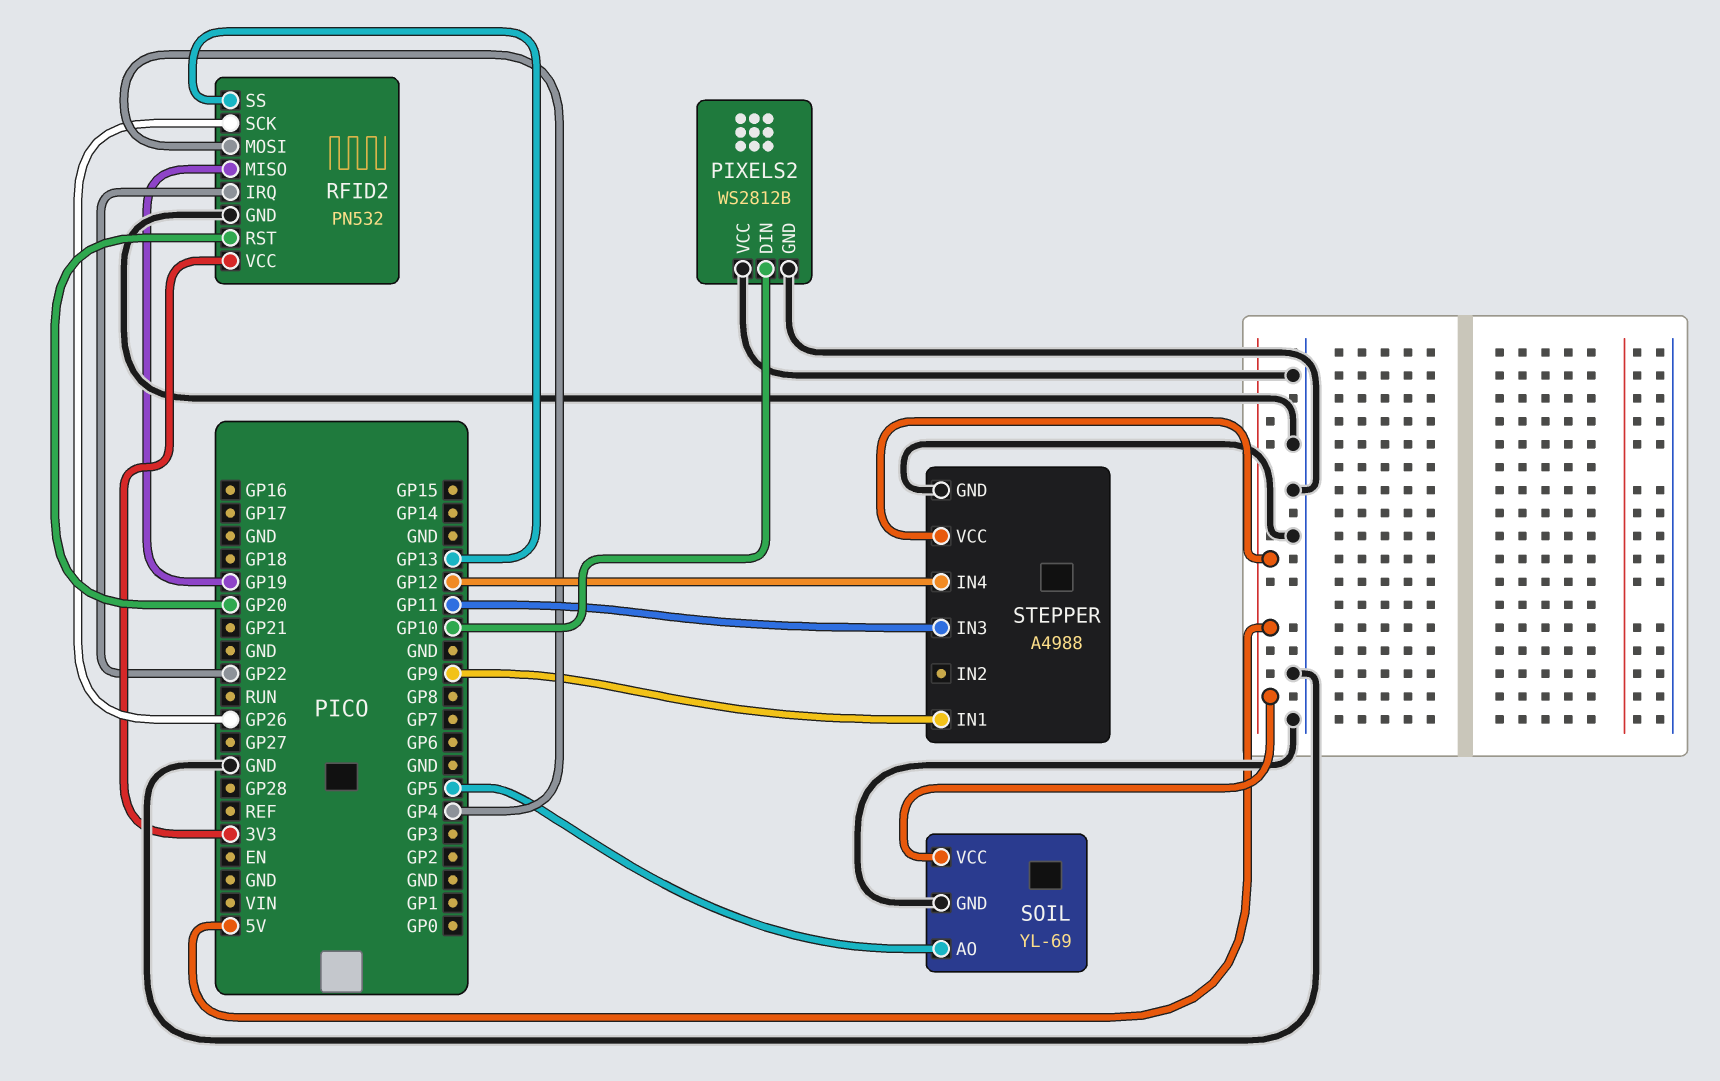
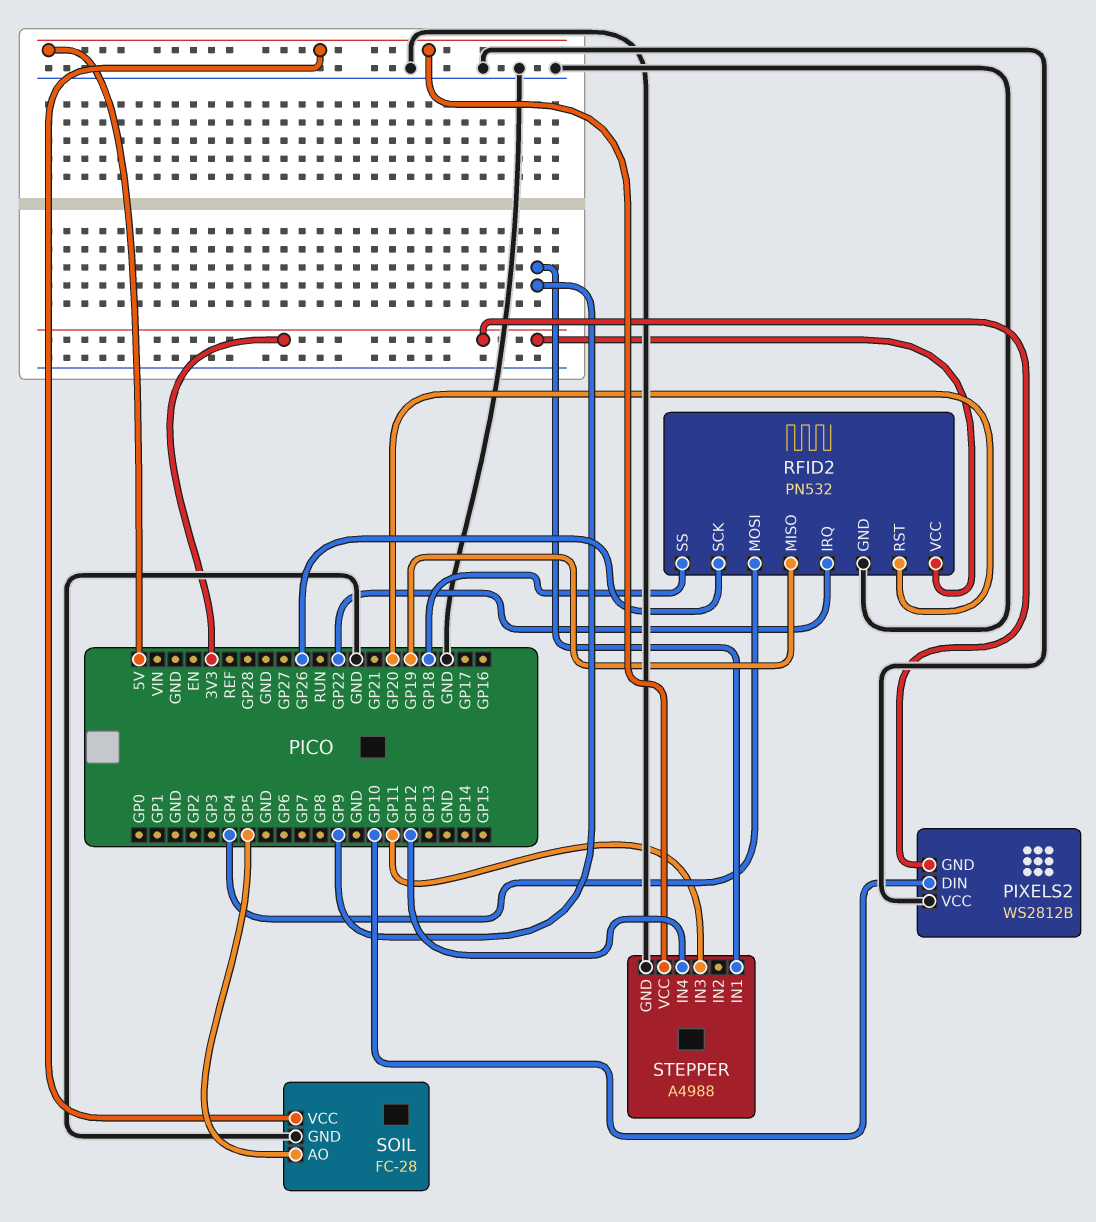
PIXELS2 pin GND: GND -> 3V3
RFID2 pin SS: GP13 -> GP18
SOIL: YL-69 -> FC-28

